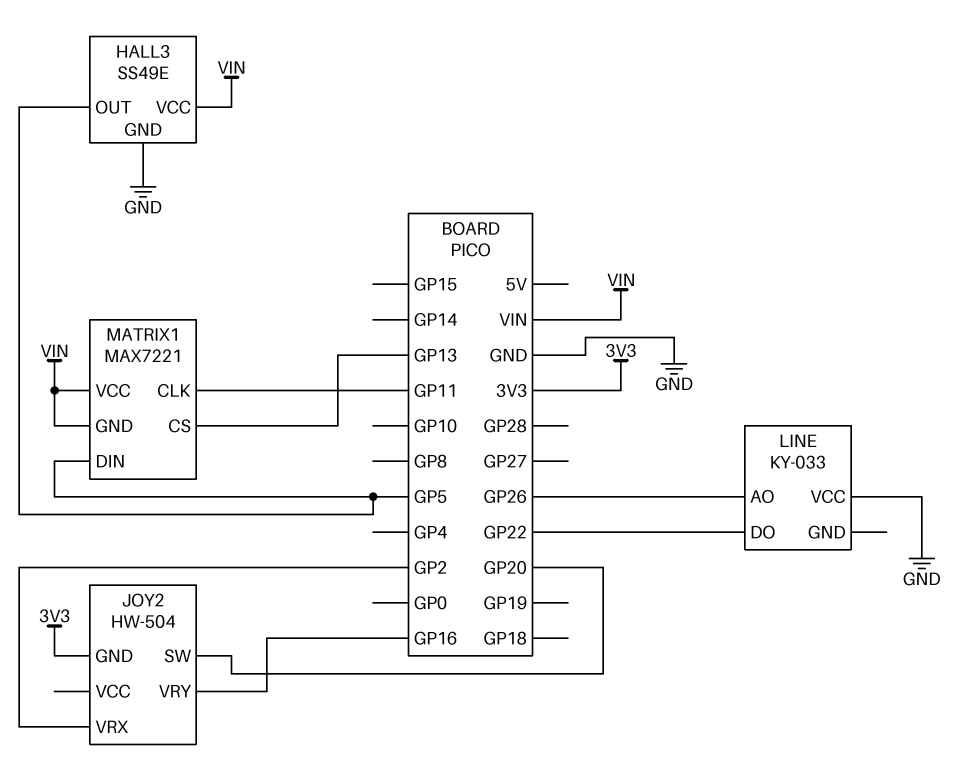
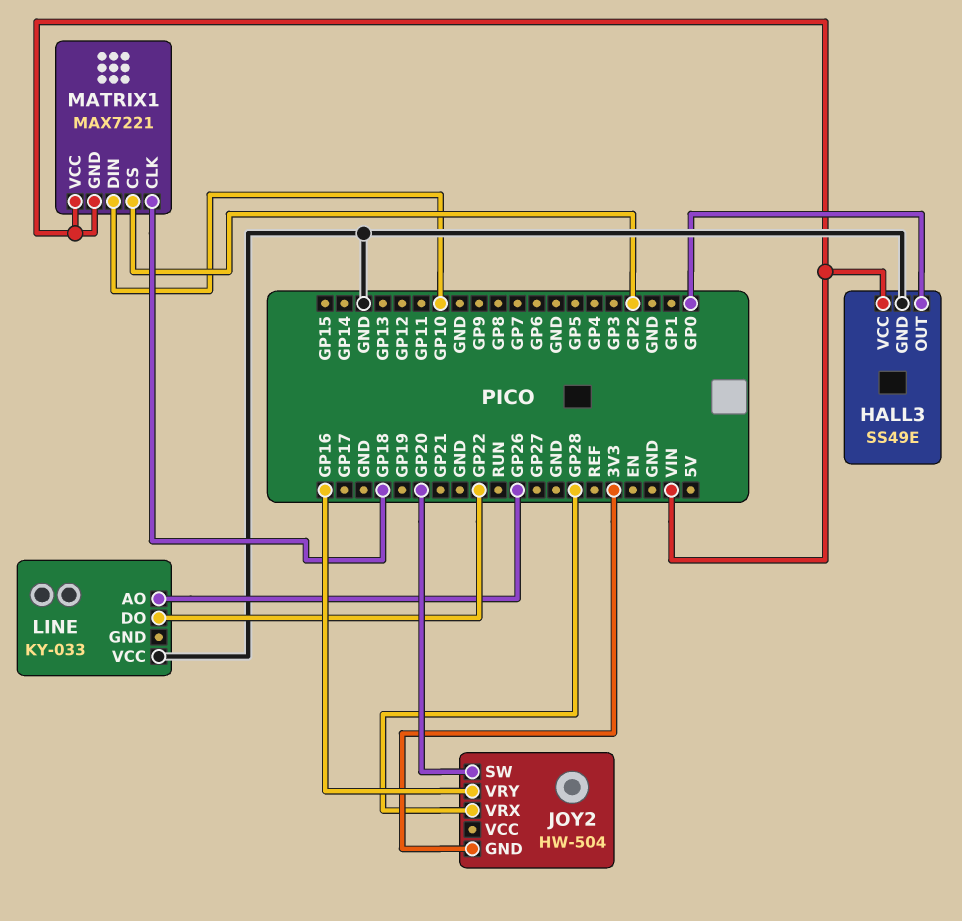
HALL3 pin OUT: GP5 -> GP0
JOY2 pin VRX: GP2 -> GP28
MATRIX1 pin CLK: GP11 -> GP18
MATRIX1 pin CS: GP13 -> GP2
MATRIX1 pin DIN: GP5 -> GP10

